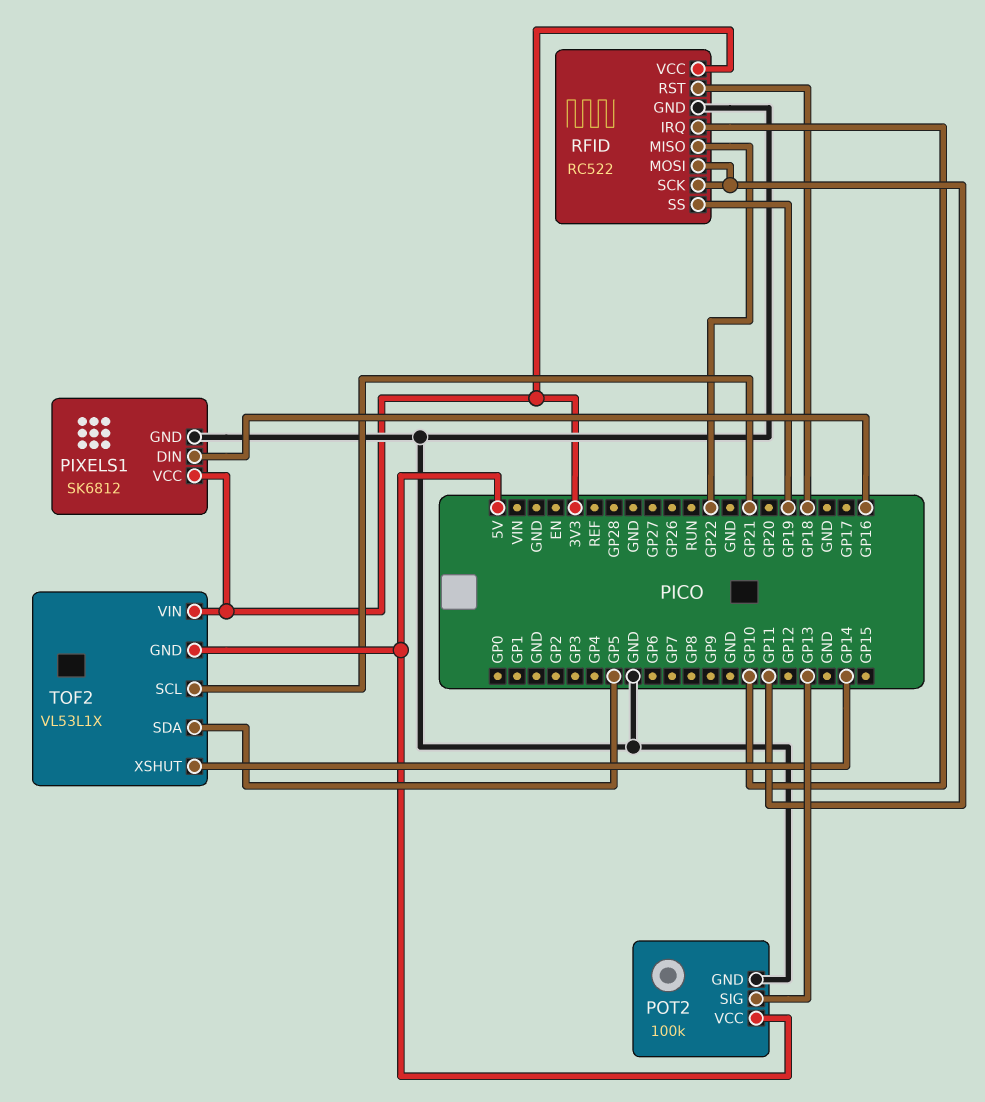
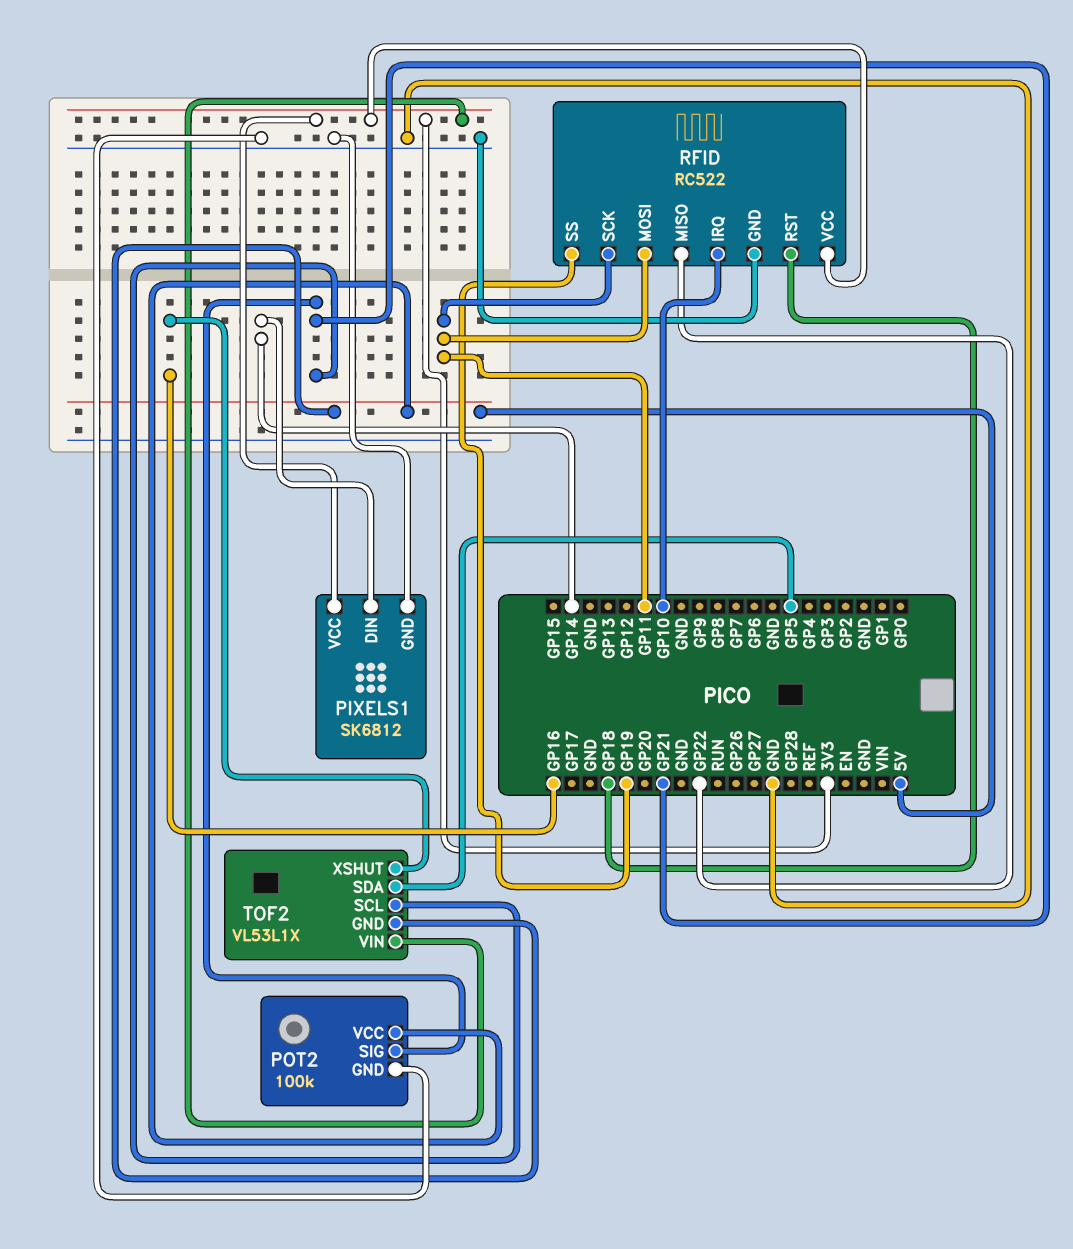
PIXELS1 pin DIN: GP16 -> GP14
POT2 pin SIG: GP13 -> GP21
TOF2 pin XSHUT: GP14 -> GP16

